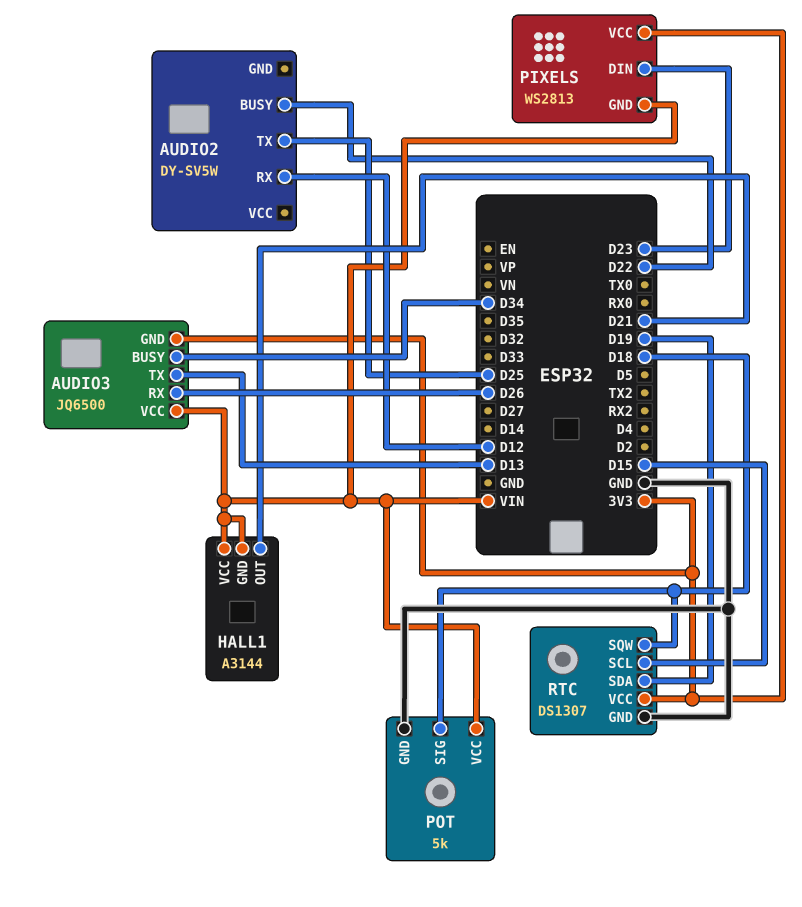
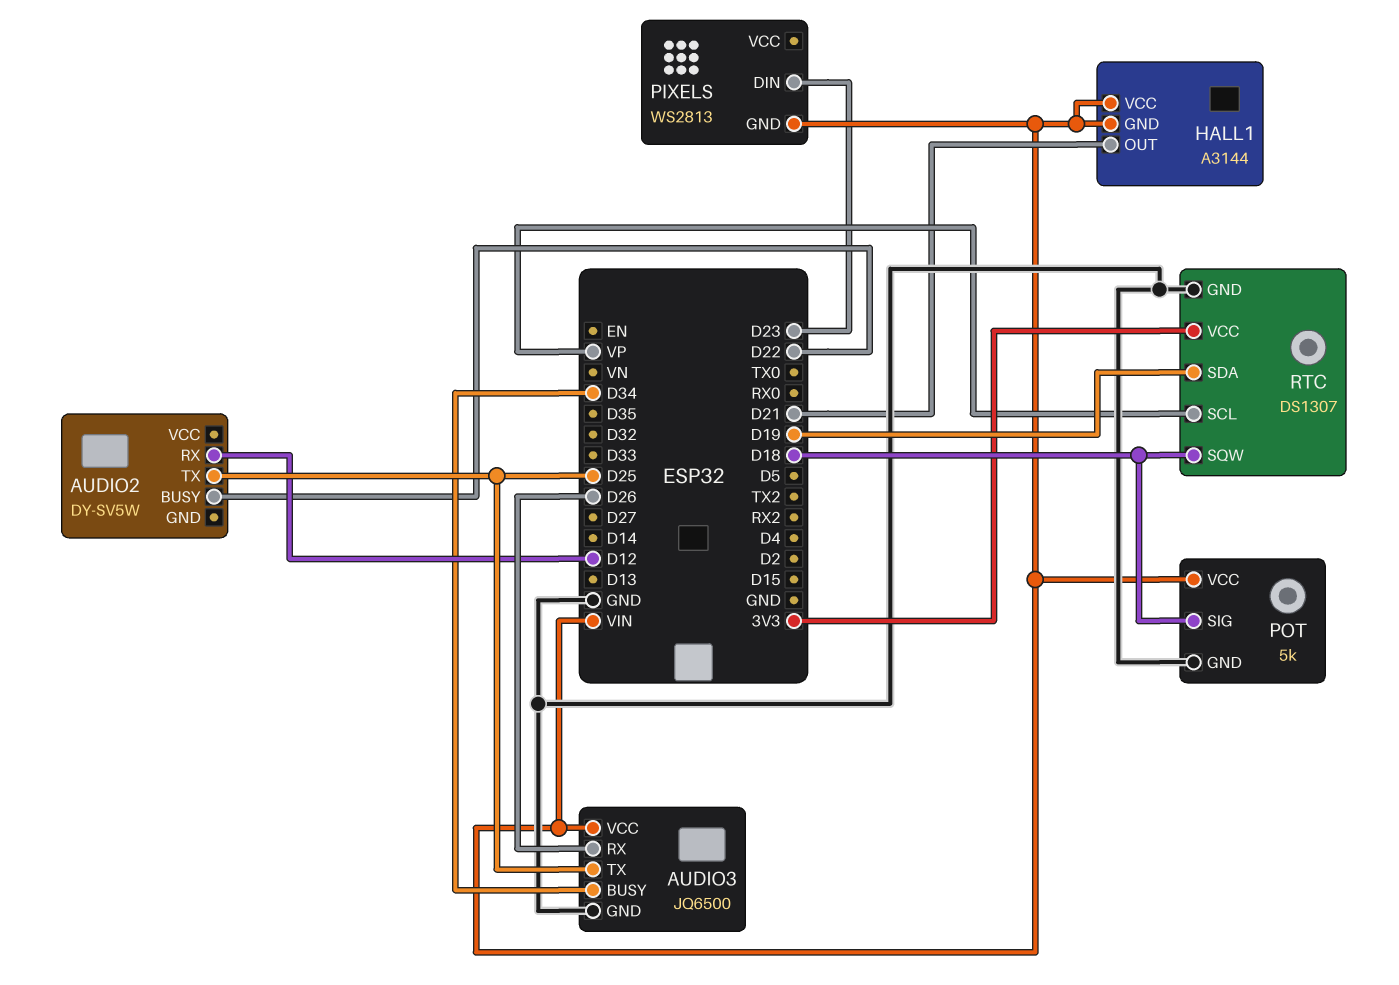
AUDIO3 pin GND: 3V3 -> GND
AUDIO3 pin TX: D13 -> D25
PIXELS pin VCC: 3V3 -> none
RTC pin SCL: D15 -> VP

